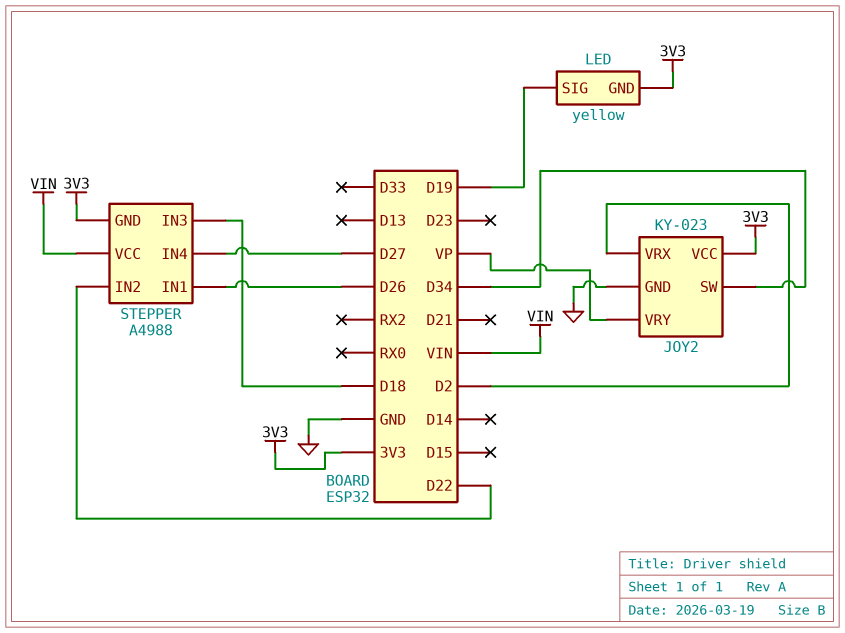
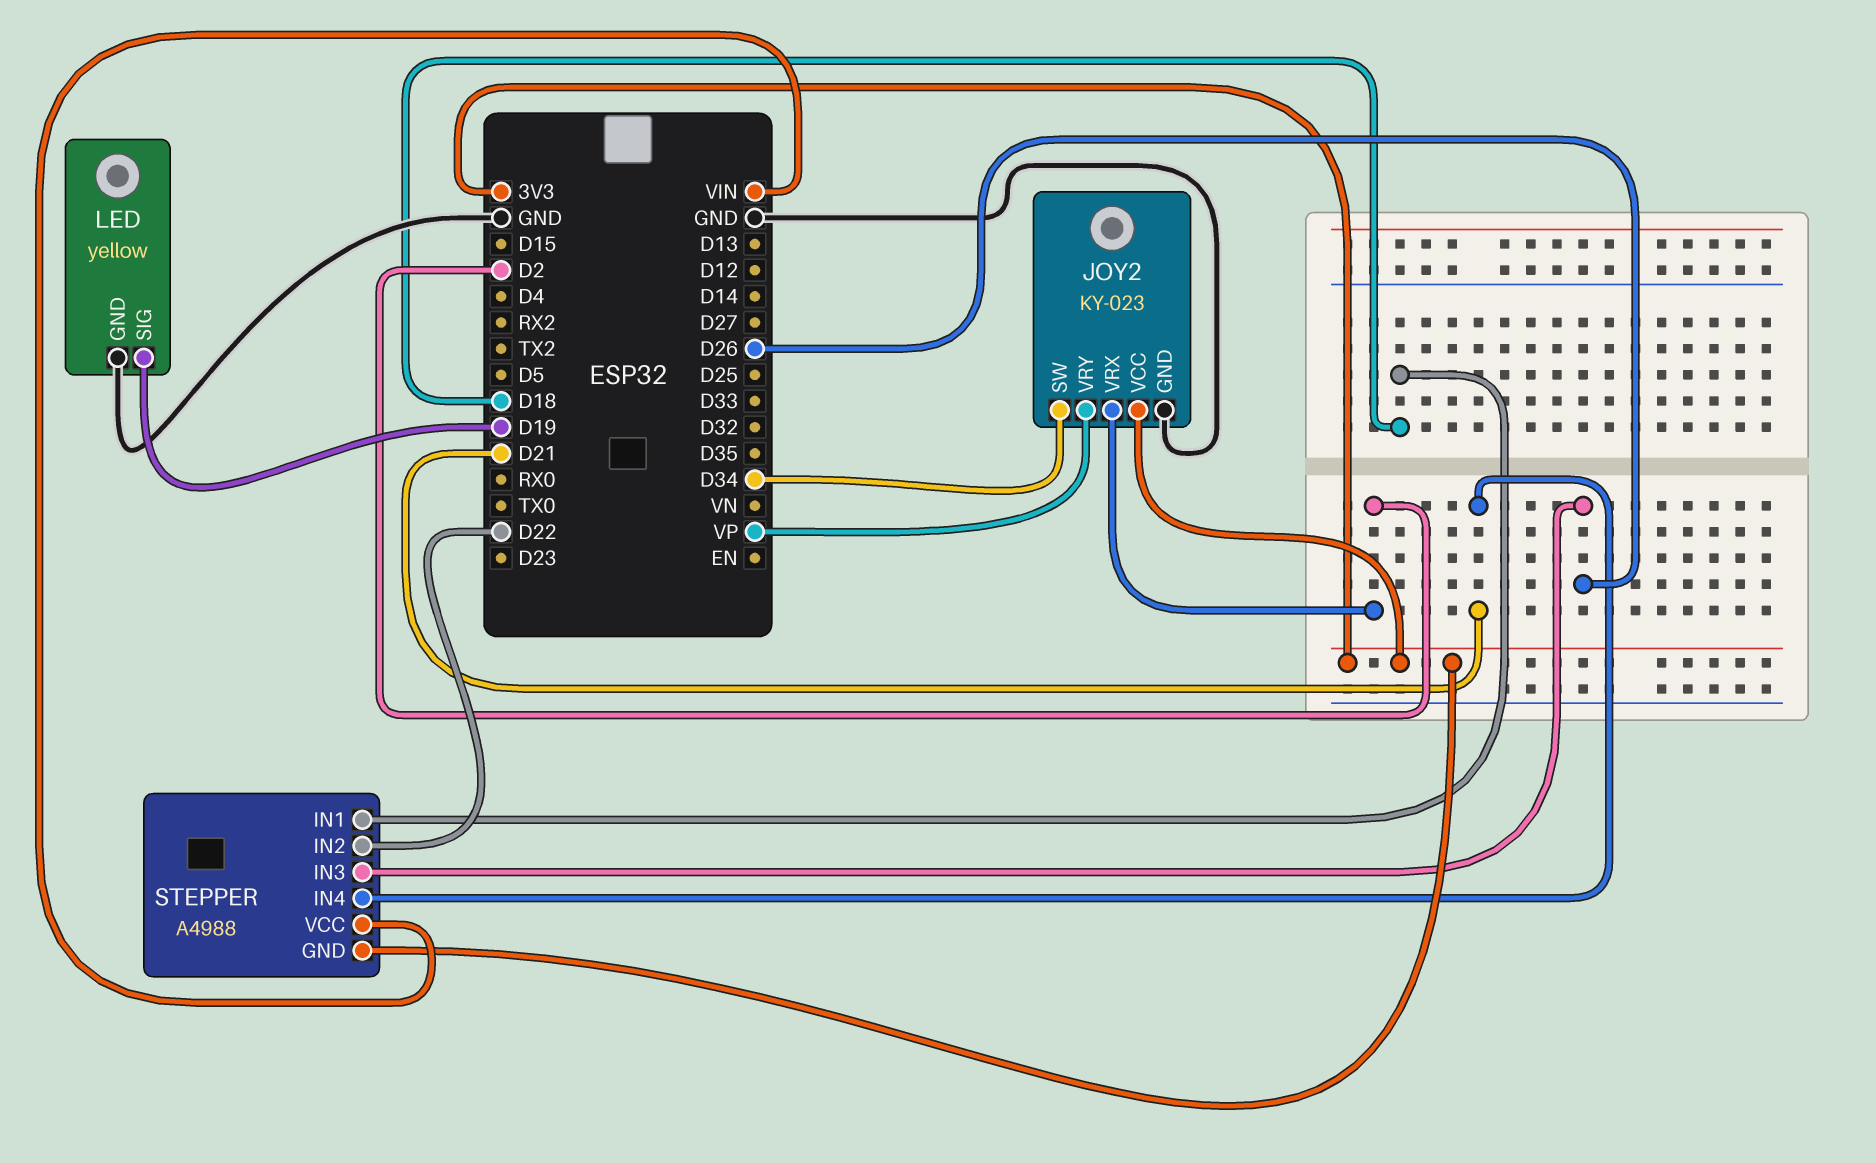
LED pin GND: 3V3 -> GND
STEPPER pin IN1: D26 -> D18
STEPPER pin IN3: D18 -> D26
STEPPER pin IN4: D27 -> D21

